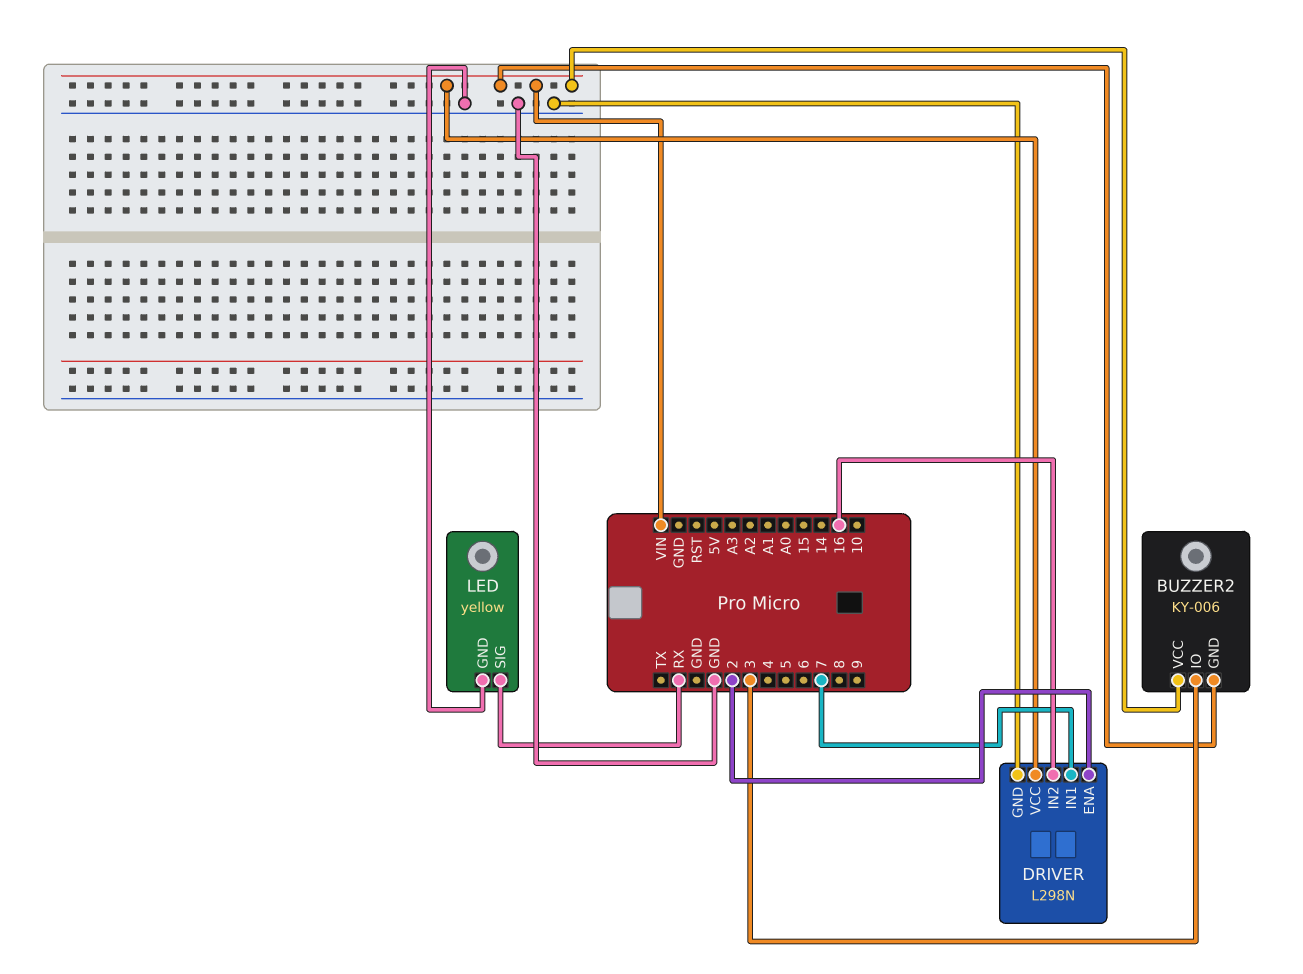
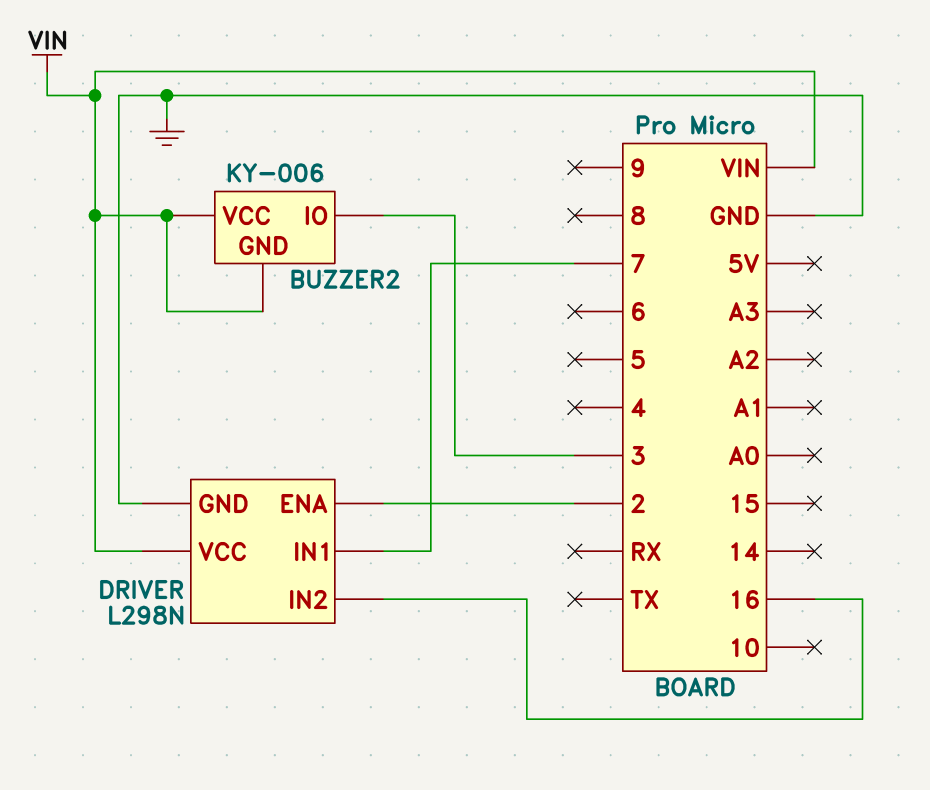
LED: yellow -> none
LED pin GND: GND -> none
LED pin SIG: RX -> none

